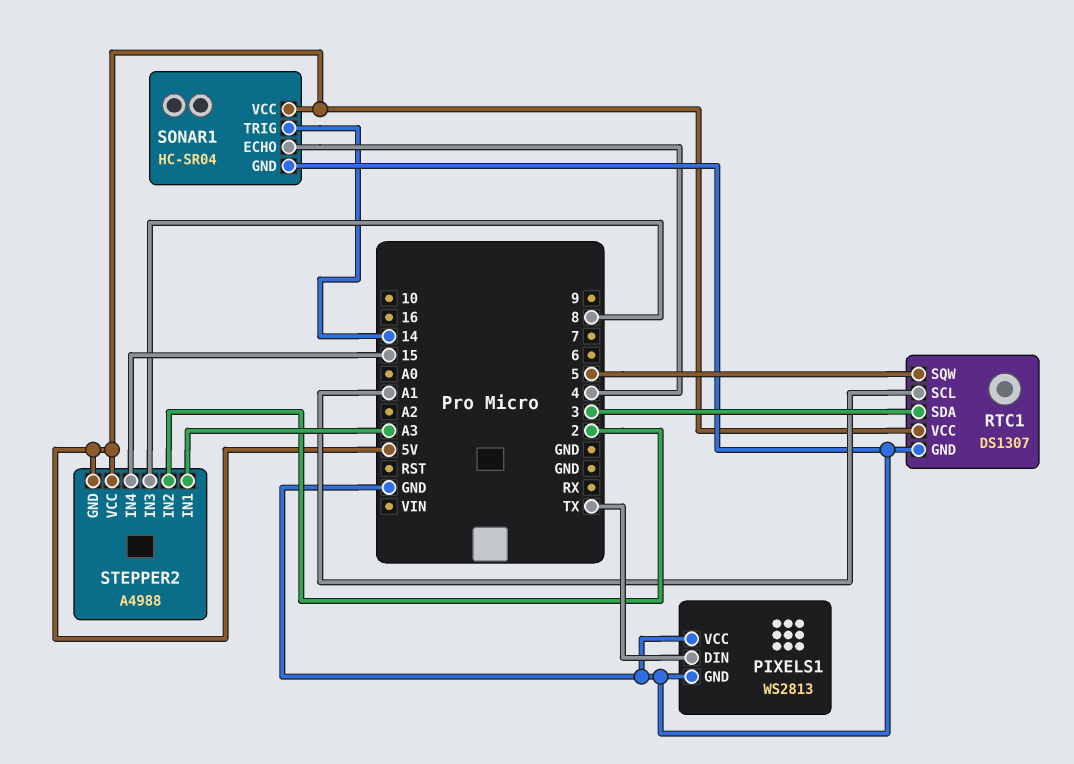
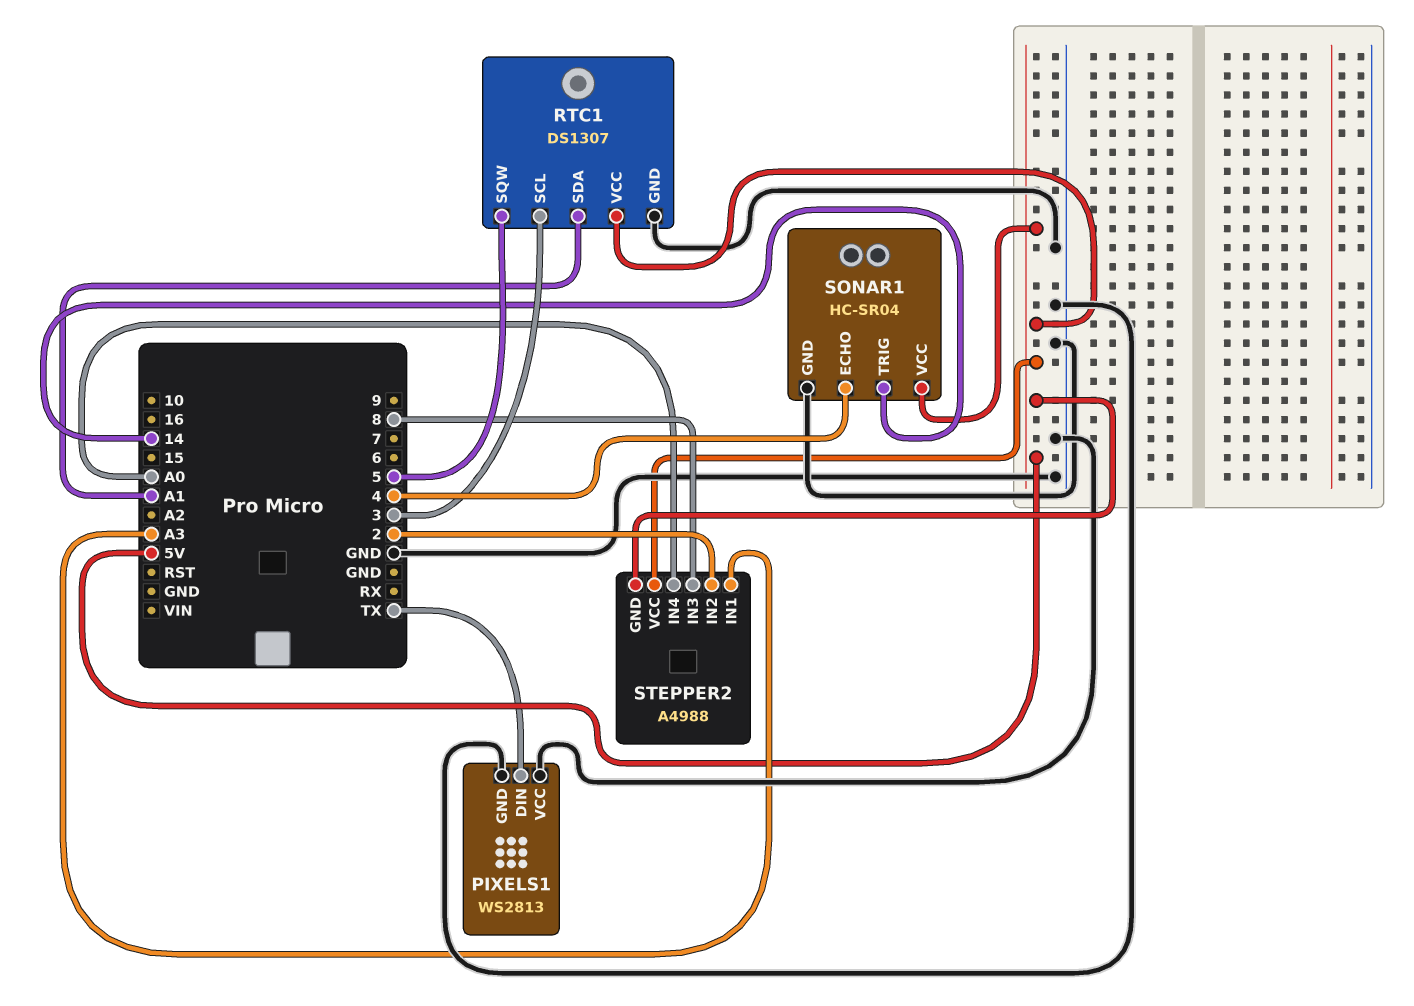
RTC1 pin SCL: A1 -> 3
RTC1 pin SDA: 3 -> A1
STEPPER2 pin IN4: 15 -> A0

